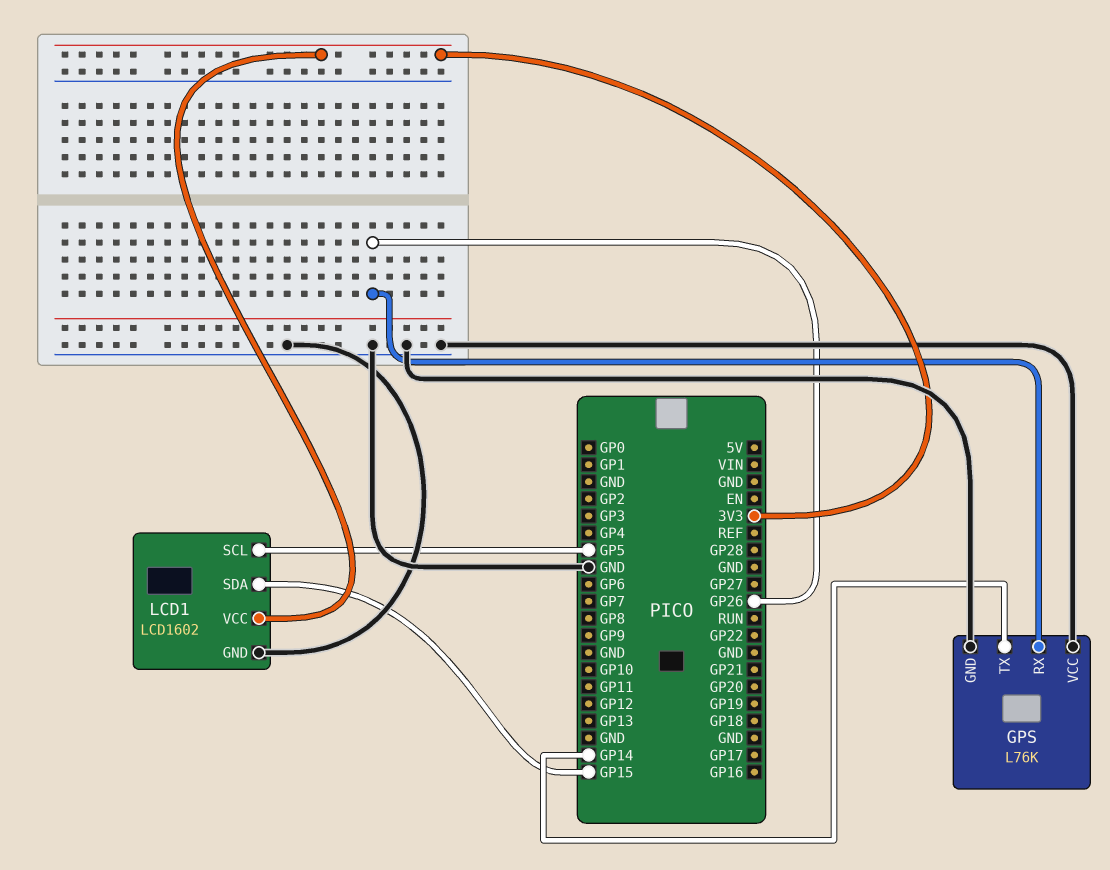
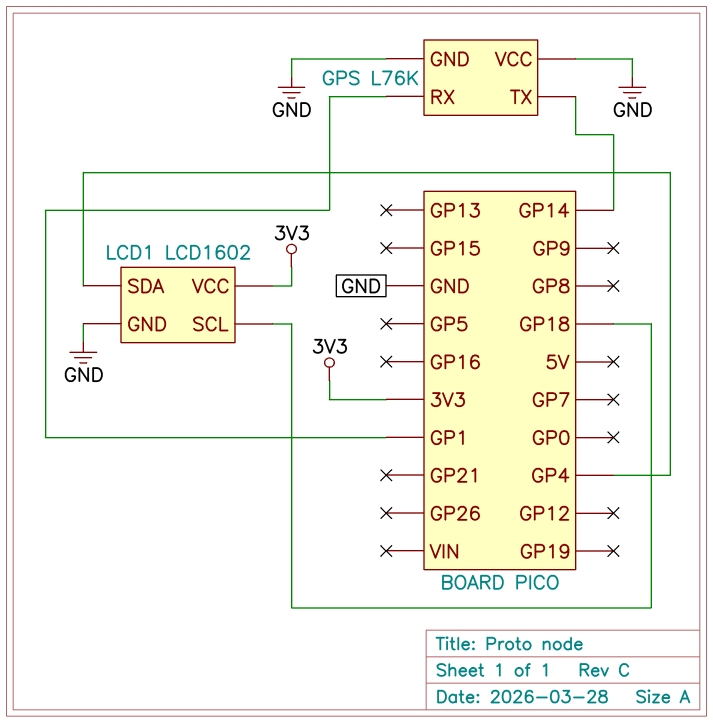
GPS pin RX: GP26 -> GP1
LCD1 pin SCL: GP5 -> GP18
LCD1 pin SDA: GP15 -> GP4

